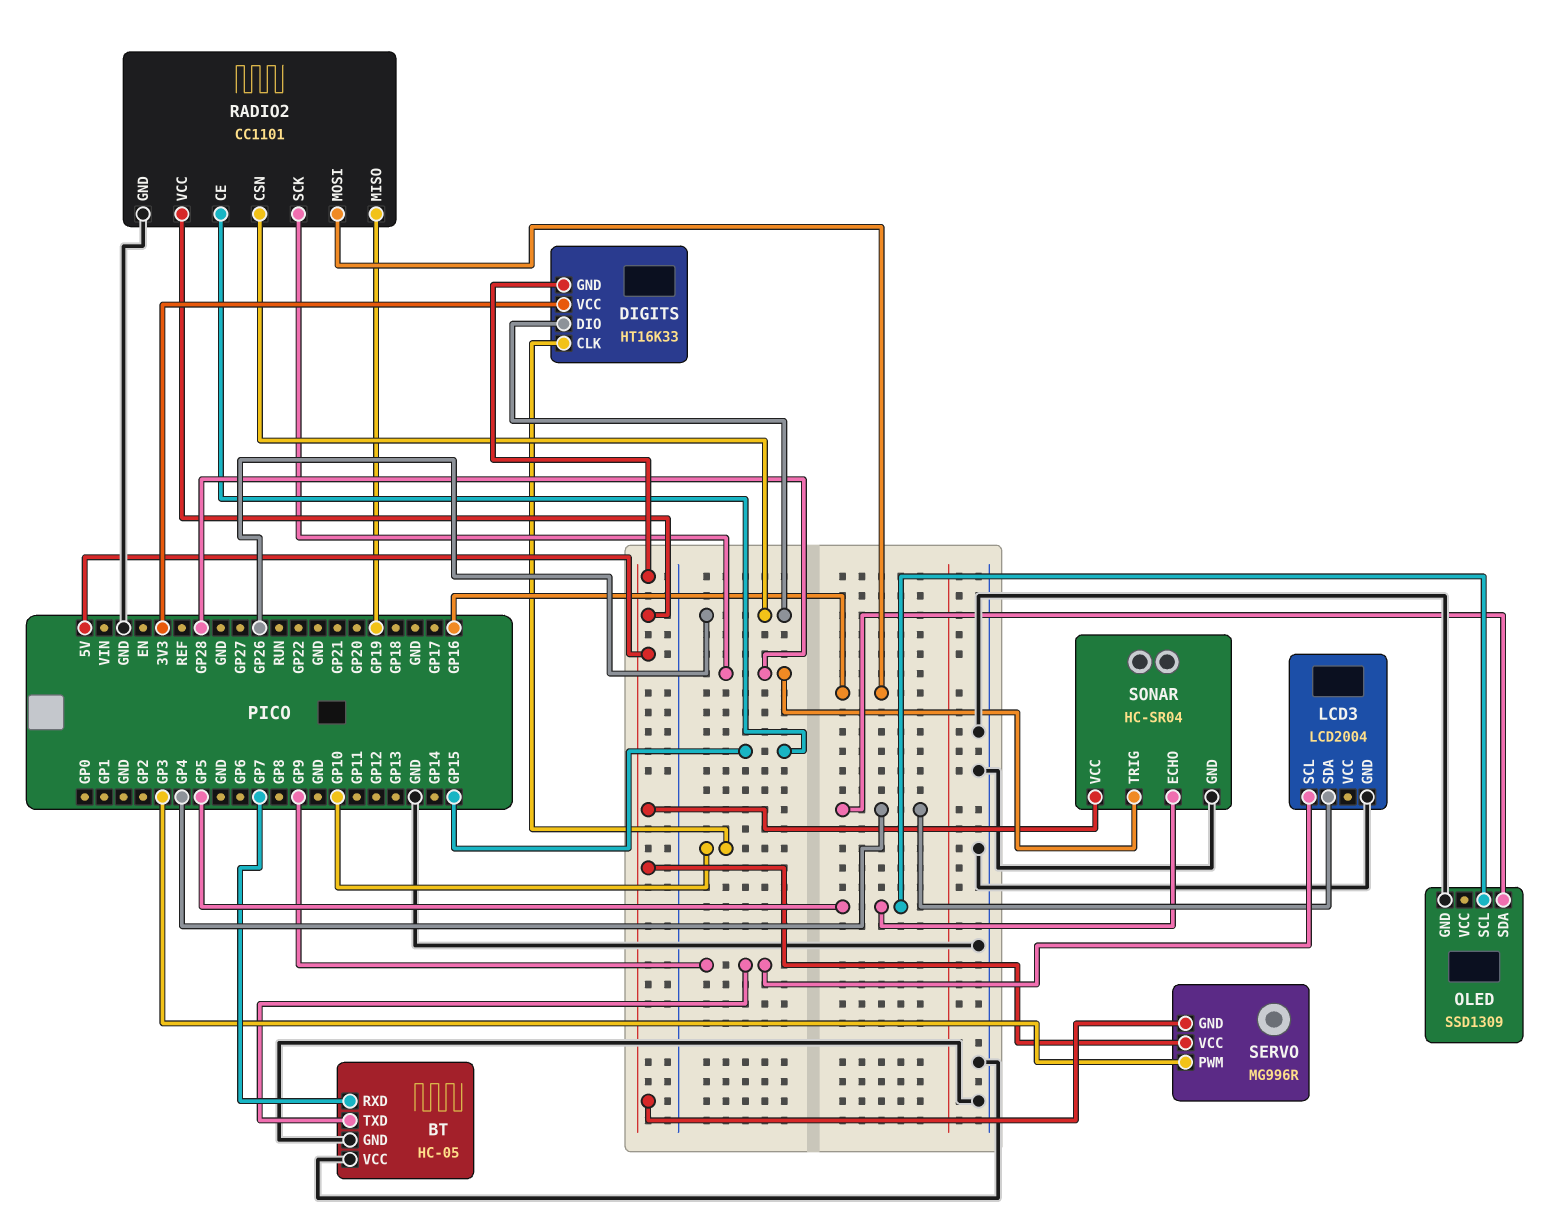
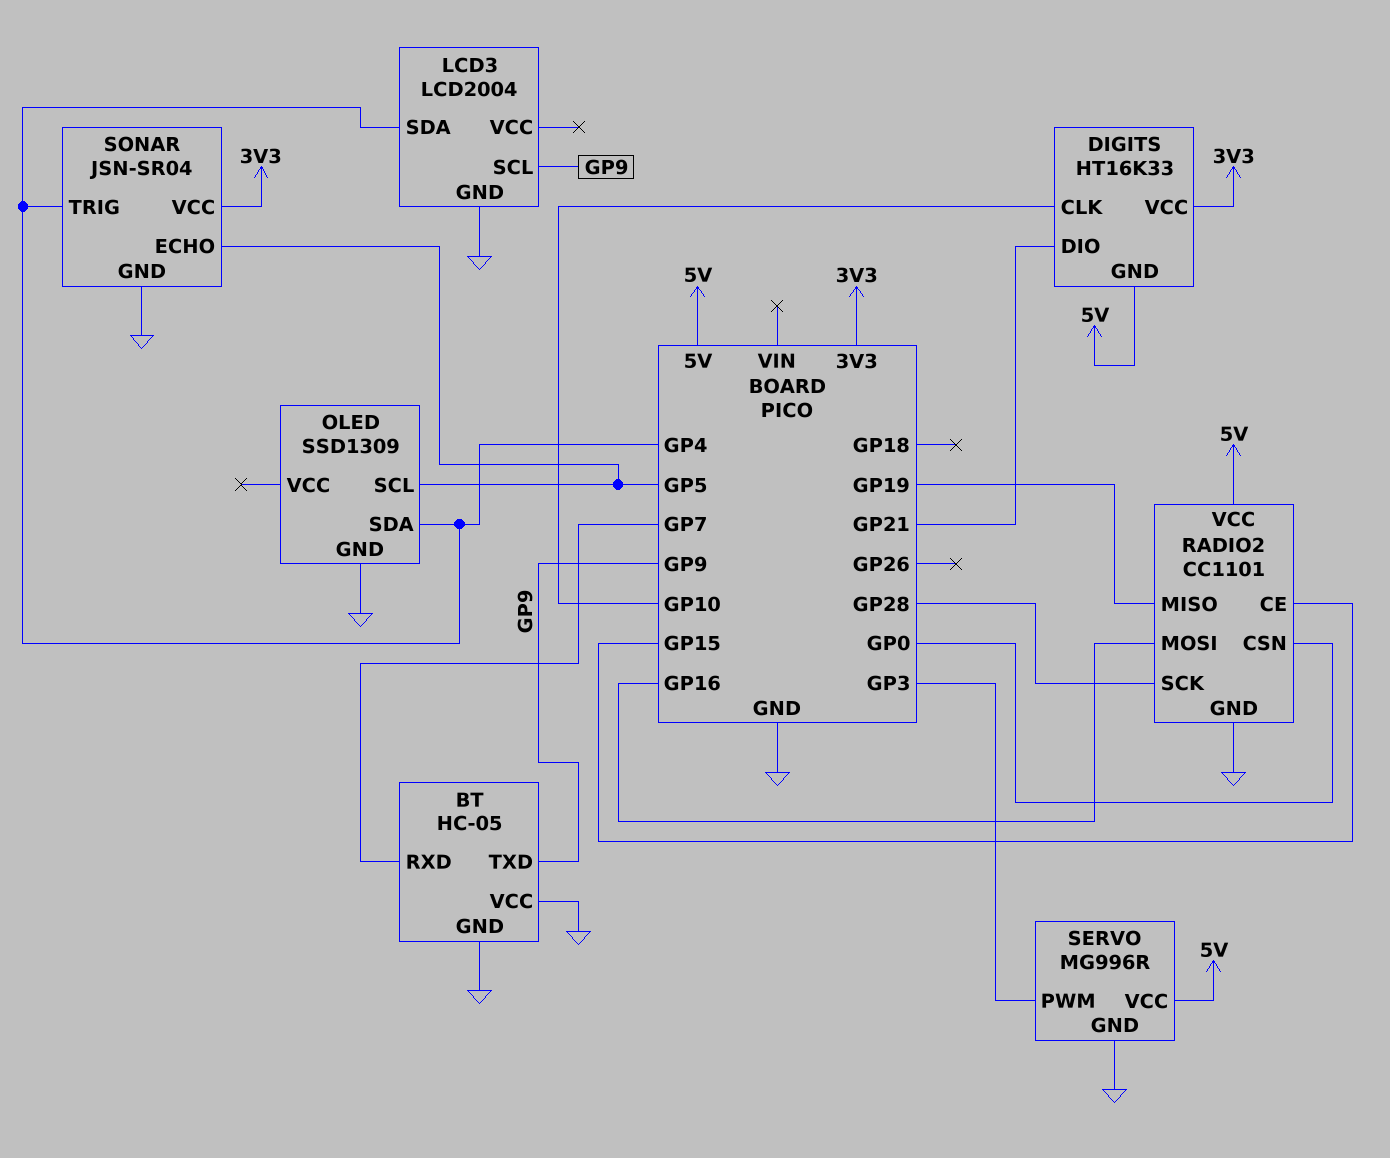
DIGITS pin DIO: GP26 -> GP21
RADIO2 pin CSN: GP26 -> GP0
SERVO pin GND: 5V -> GND
SONAR: HC-SR04 -> JSN-SR04
SONAR pin TRIG: GP28 -> GP4
SONAR pin VCC: 5V -> 3V3

